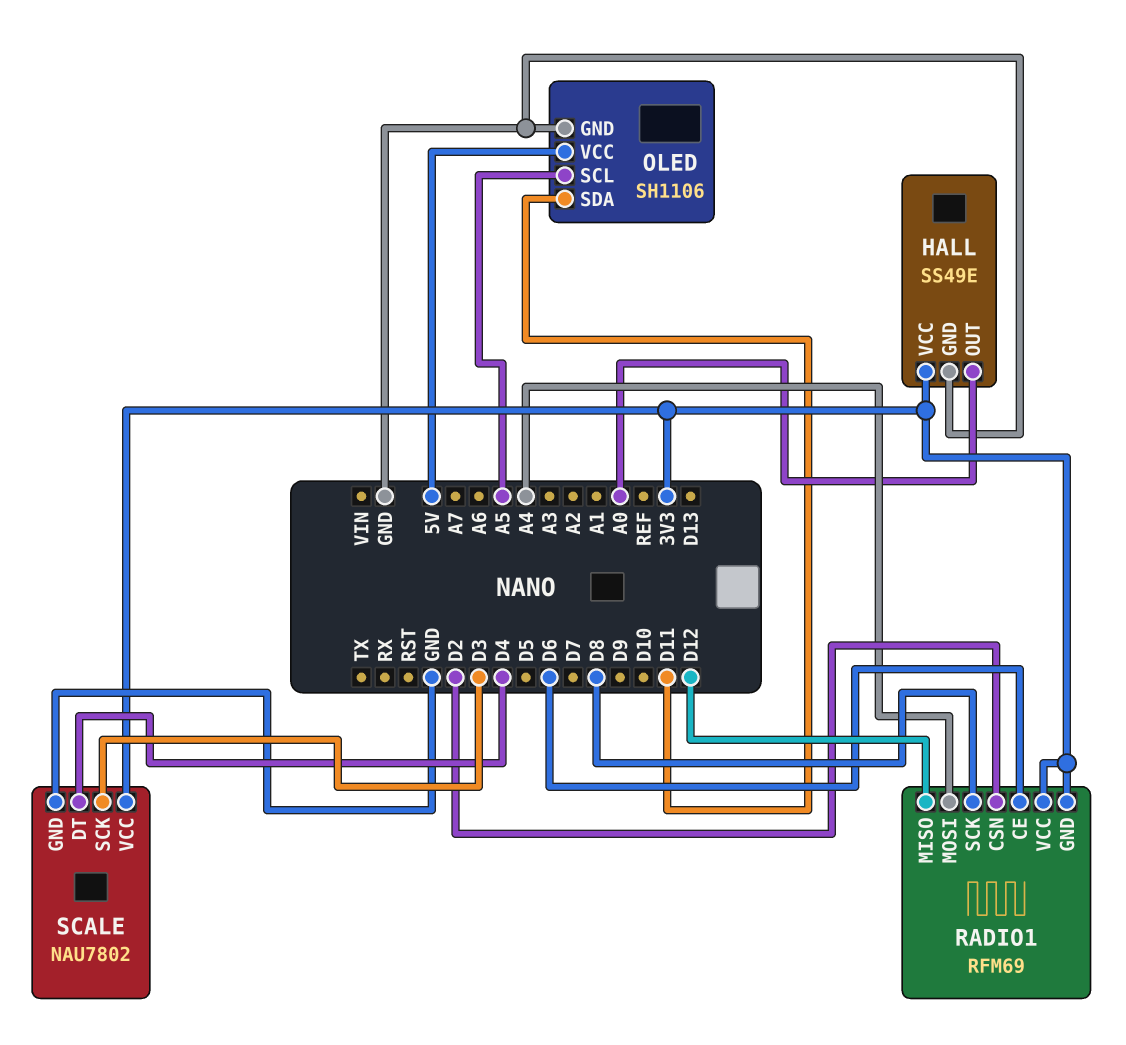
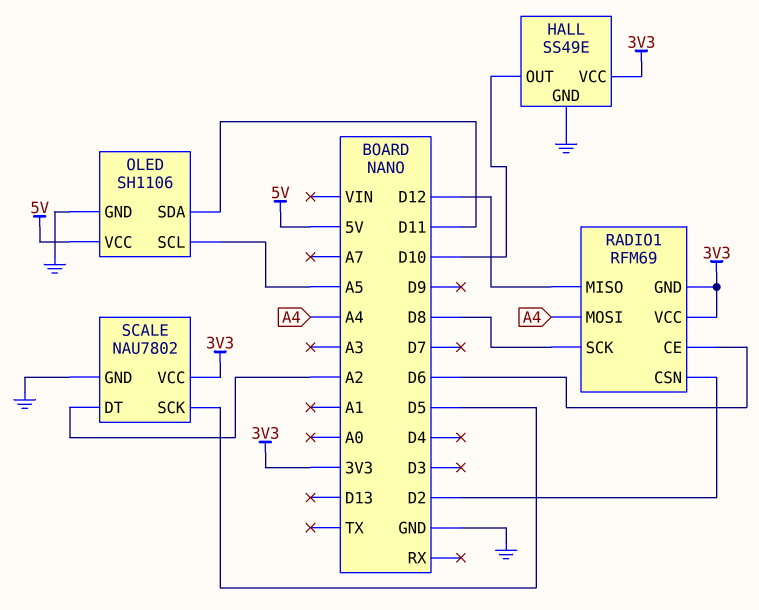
HALL pin OUT: A0 -> D10
SCALE pin DT: D4 -> A2
SCALE pin SCK: D3 -> D5

